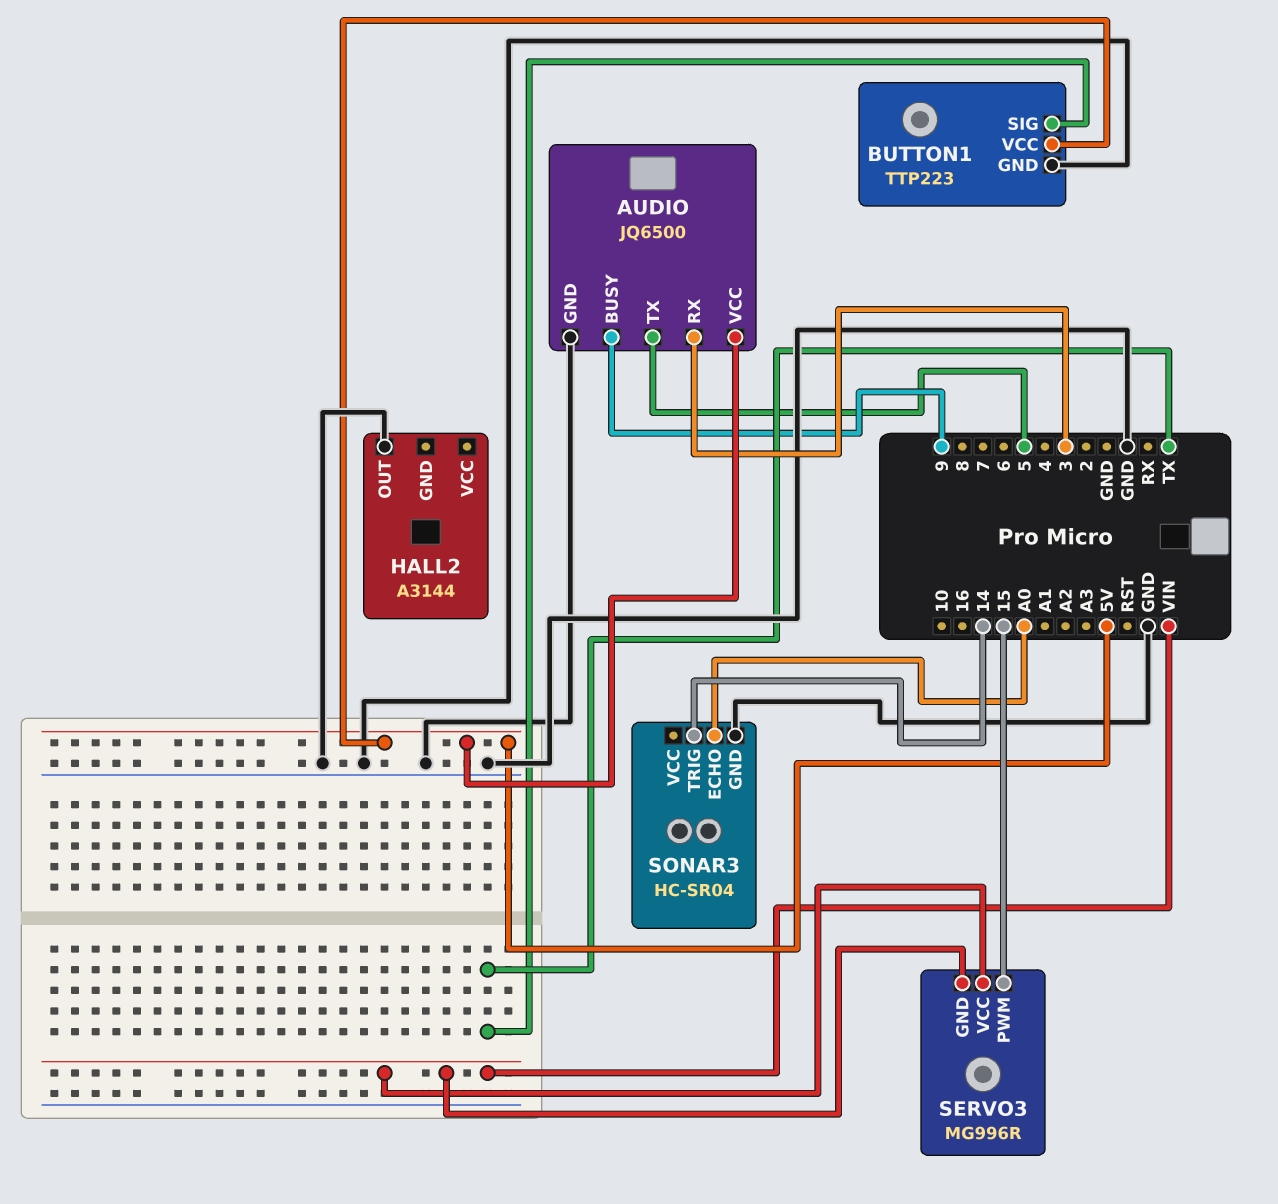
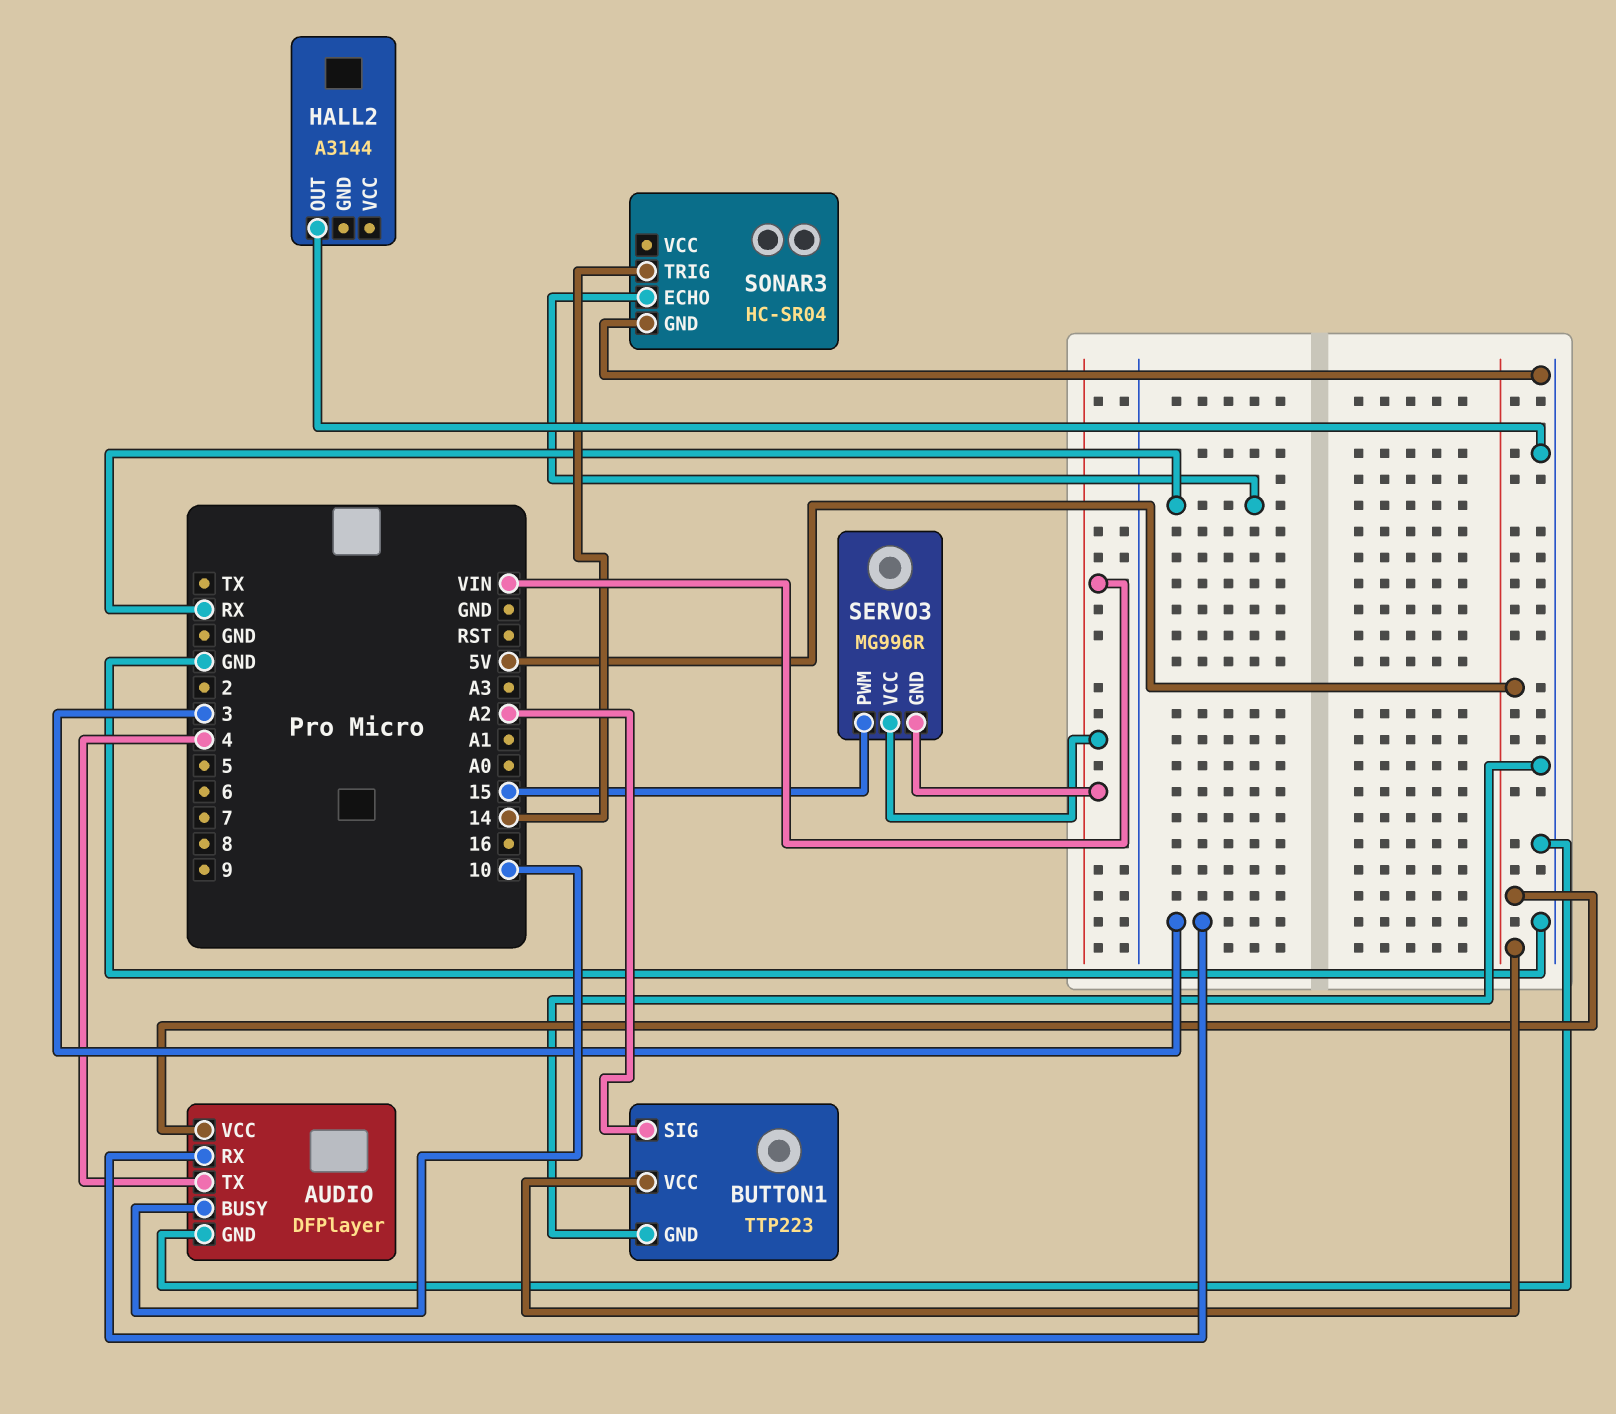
AUDIO: JQ6500 -> DFPlayer
AUDIO pin BUSY: 9 -> 10
AUDIO pin TX: 5 -> 4
BUTTON1 pin SIG: TX -> A2
SONAR3 pin ECHO: A0 -> RX

